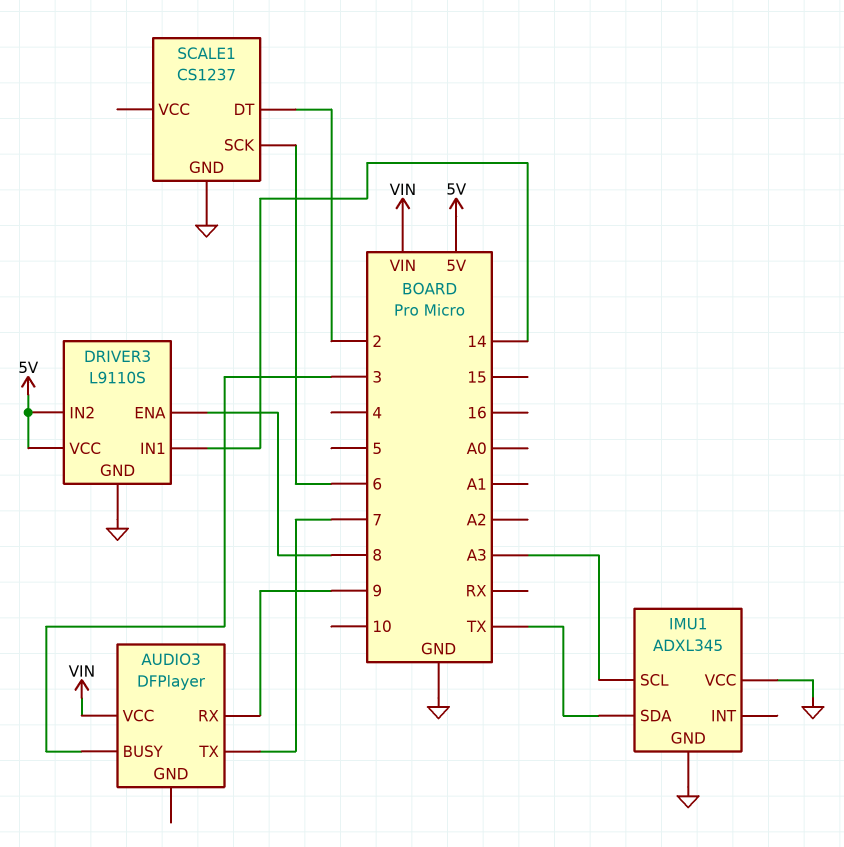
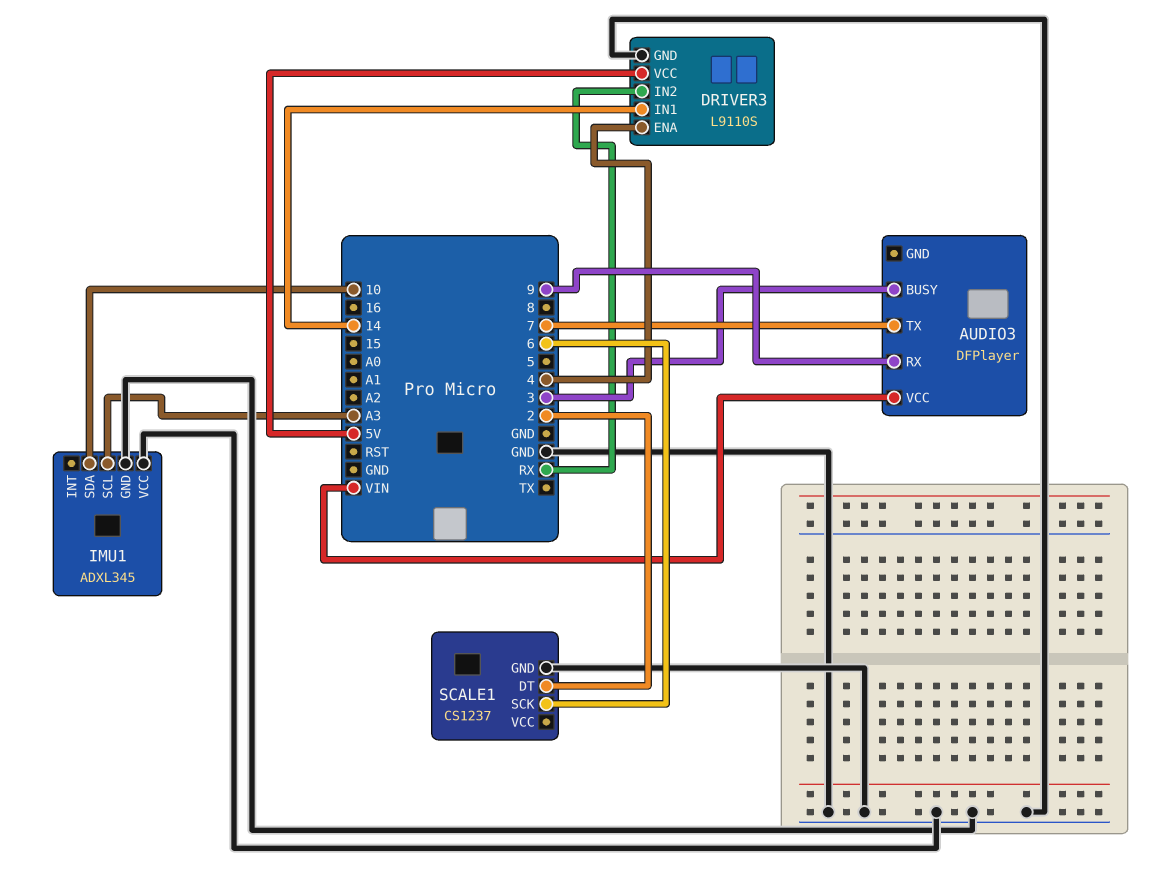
DRIVER3 pin ENA: 8 -> 4
DRIVER3 pin IN2: 5V -> RX
IMU1 pin SDA: TX -> 10

